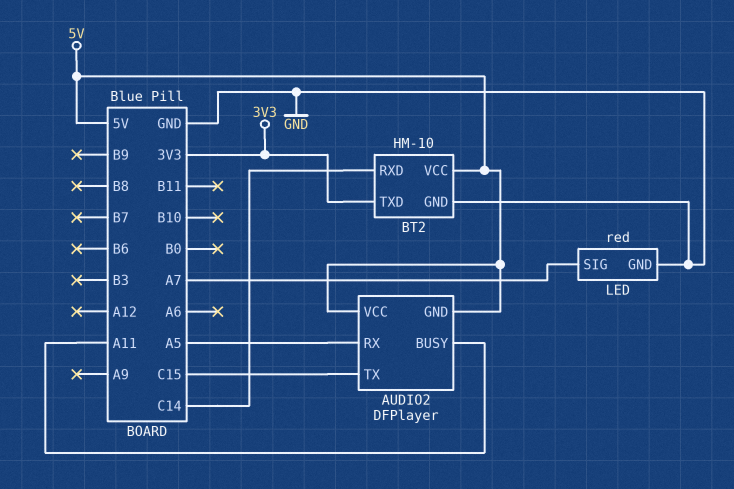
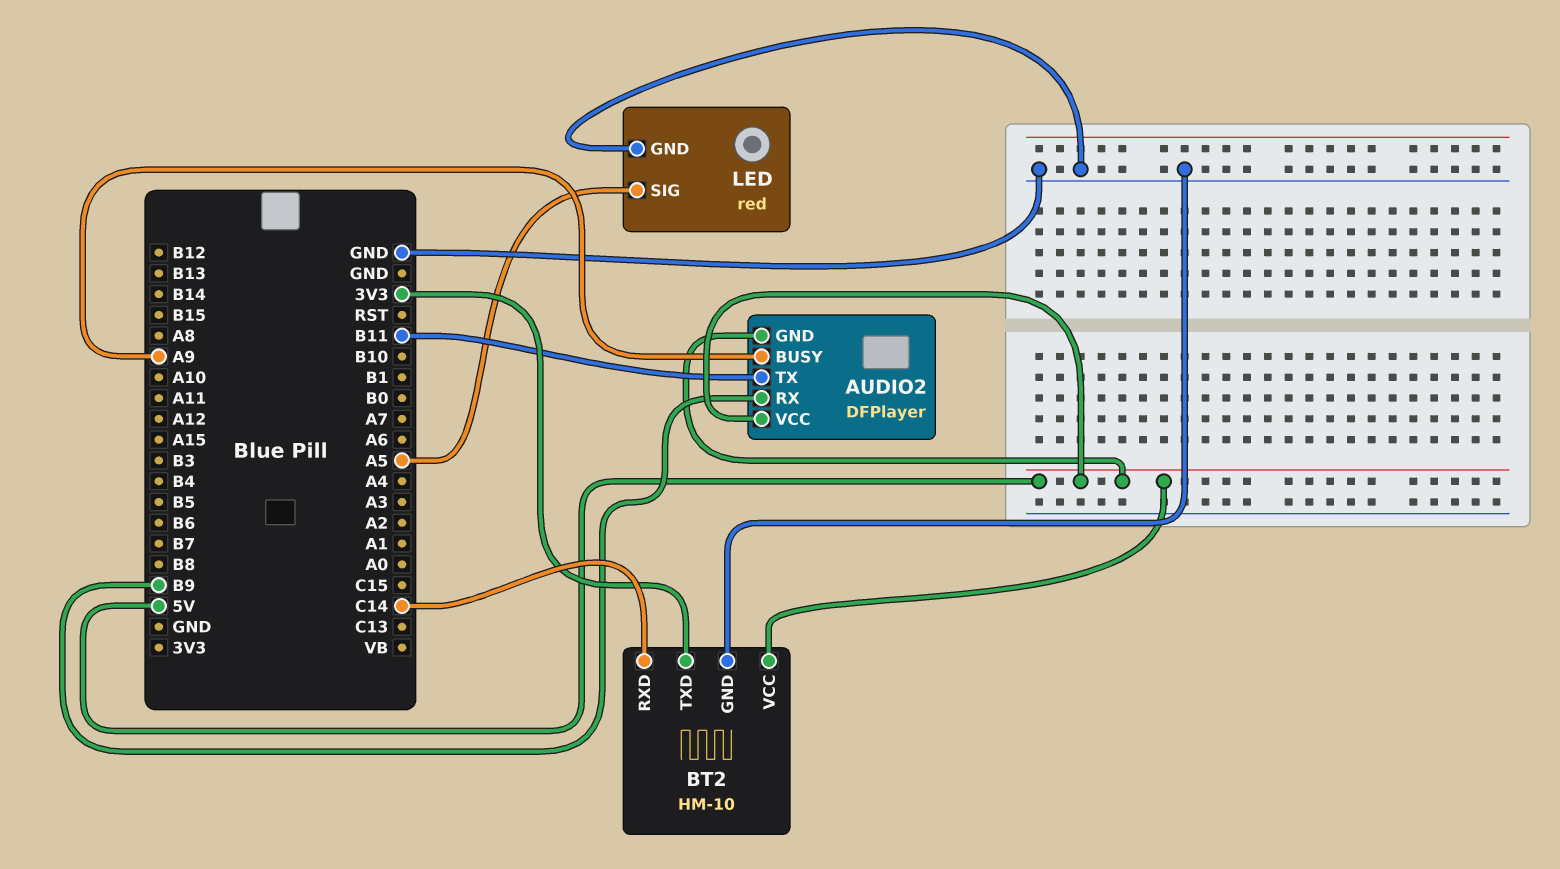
AUDIO2 pin BUSY: A11 -> A9
AUDIO2 pin RX: A5 -> B9
AUDIO2 pin TX: C15 -> B11
LED pin SIG: A7 -> A5

